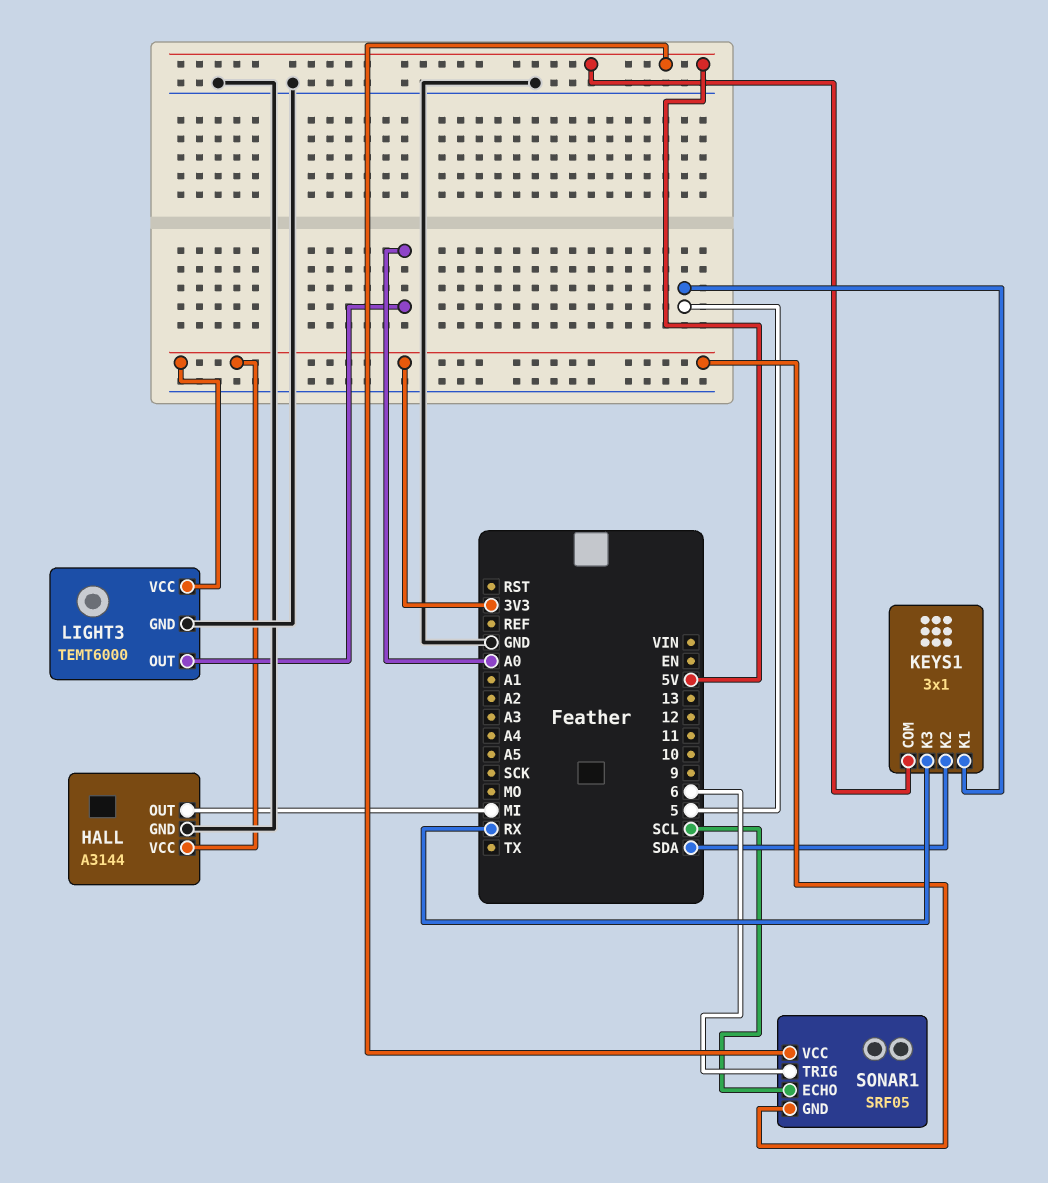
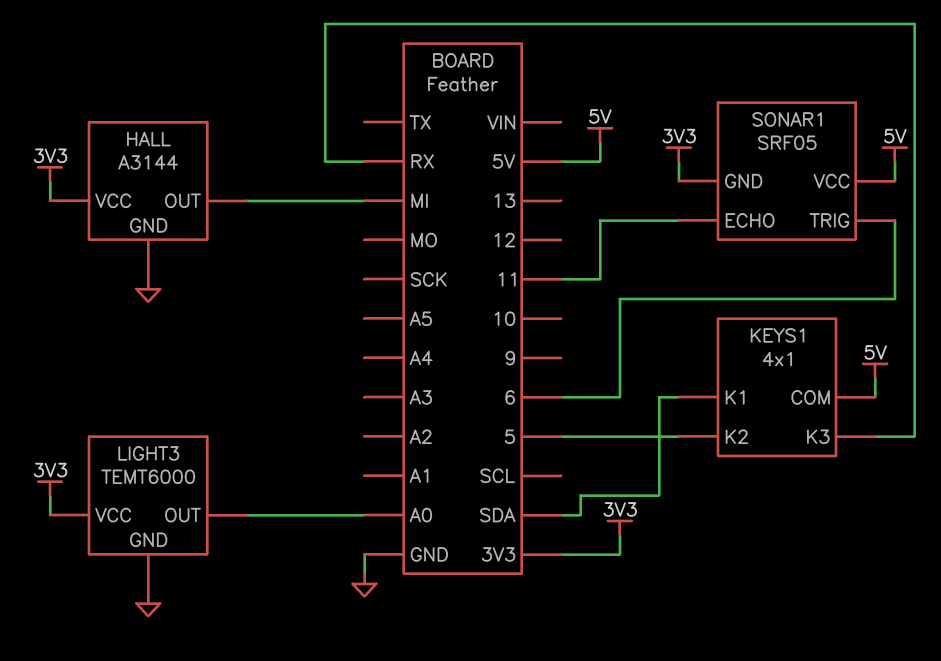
KEYS1: 3x1 -> 4x1
KEYS1 pin K1: 5 -> SDA
KEYS1 pin K2: SDA -> 5
SONAR1 pin ECHO: SCL -> 11

